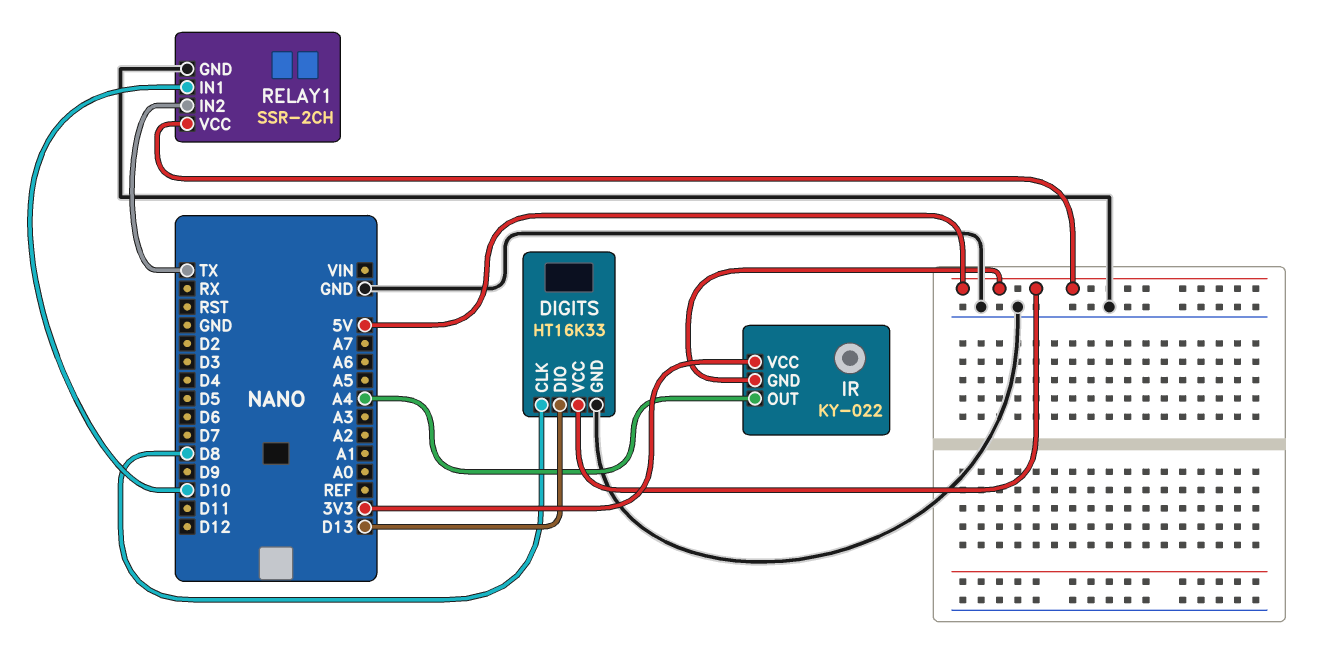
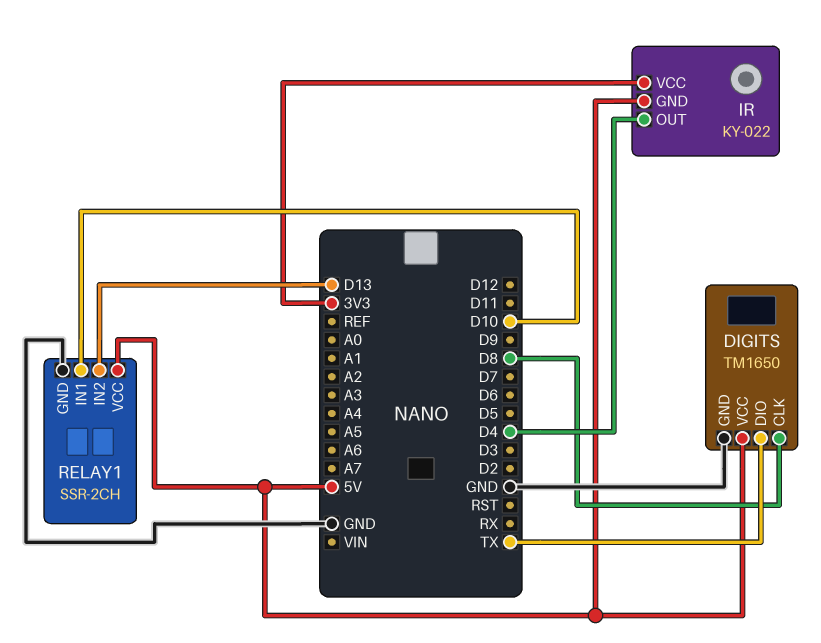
DIGITS: HT16K33 -> TM1650
DIGITS pin DIO: D13 -> TX
IR pin OUT: A4 -> D4
RELAY1 pin IN2: TX -> D13

